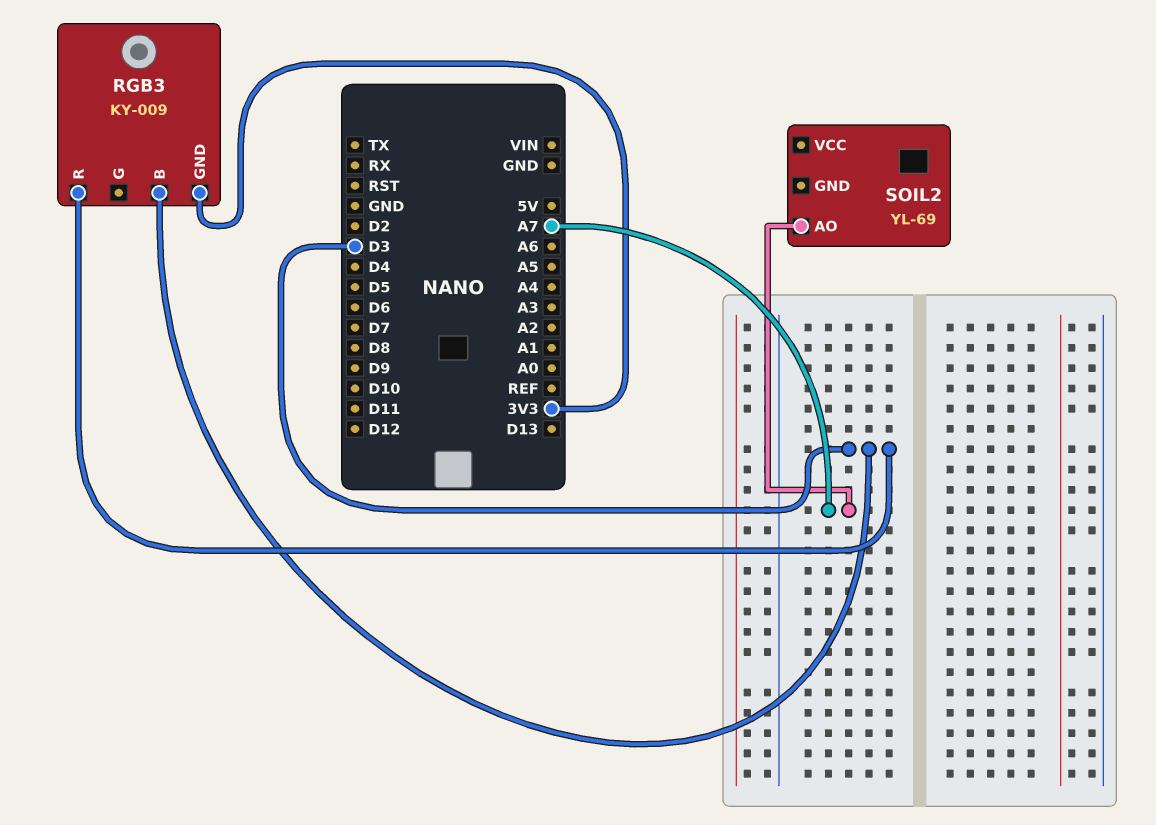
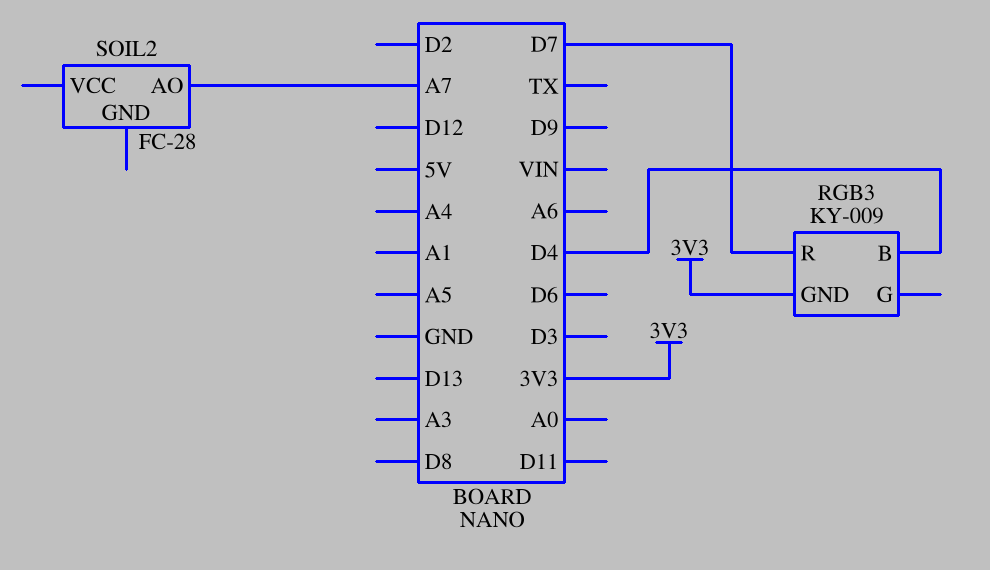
RGB3 pin B: D3 -> D4
RGB3 pin R: D3 -> D7
SOIL2: YL-69 -> FC-28

